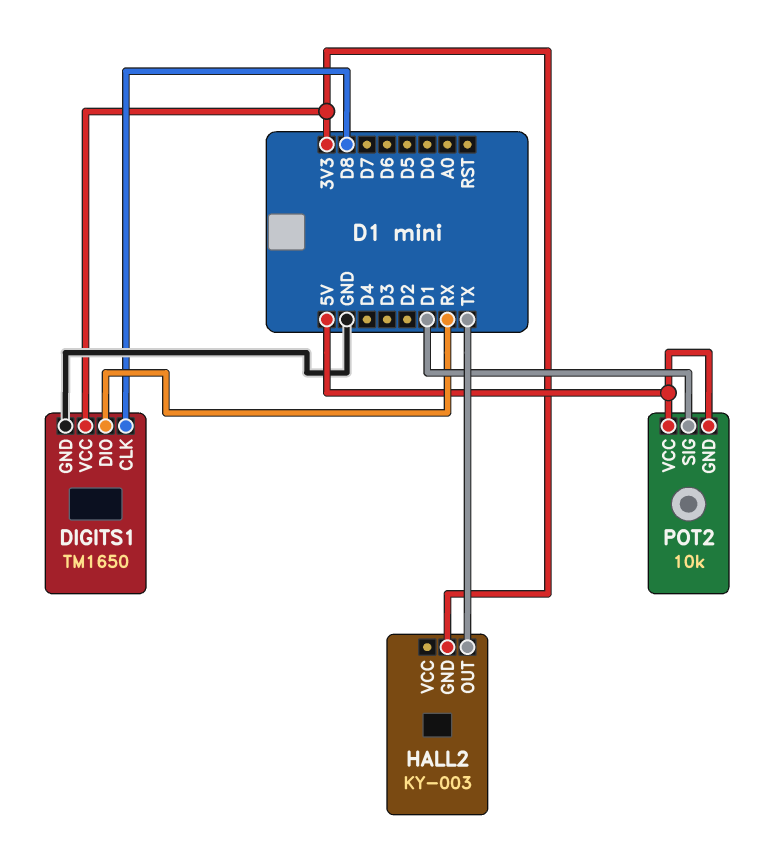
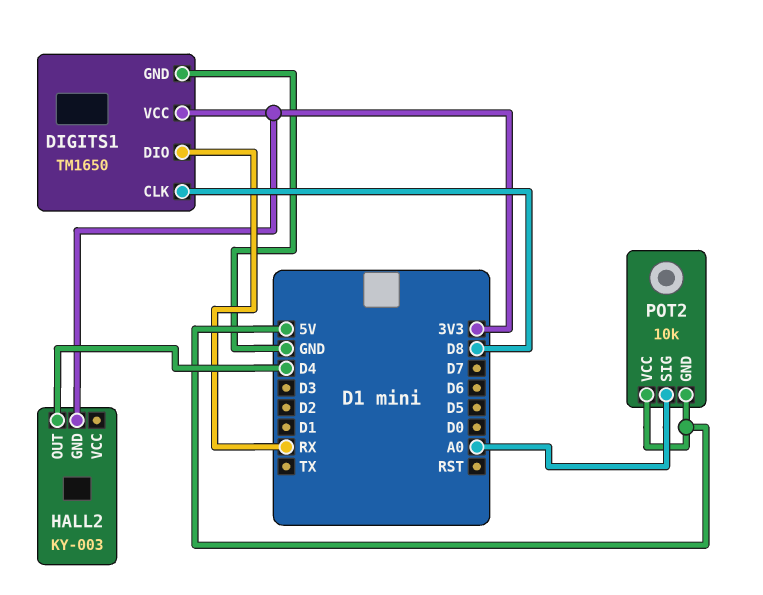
HALL2 pin OUT: TX -> D4
POT2 pin SIG: D1 -> A0

